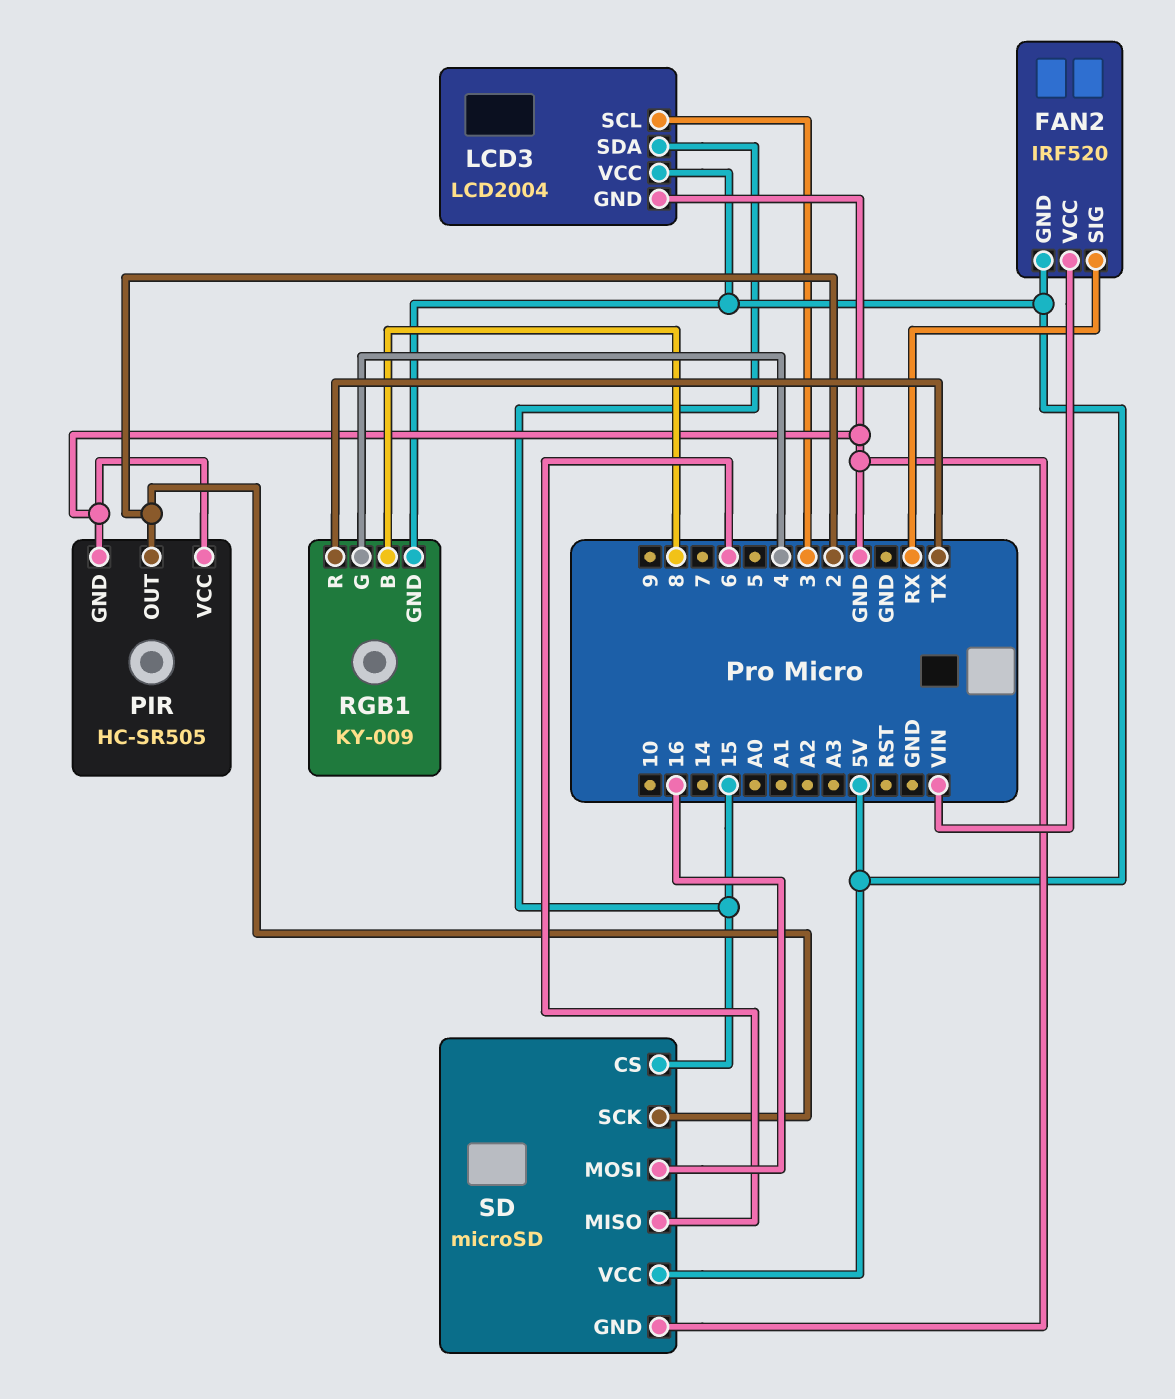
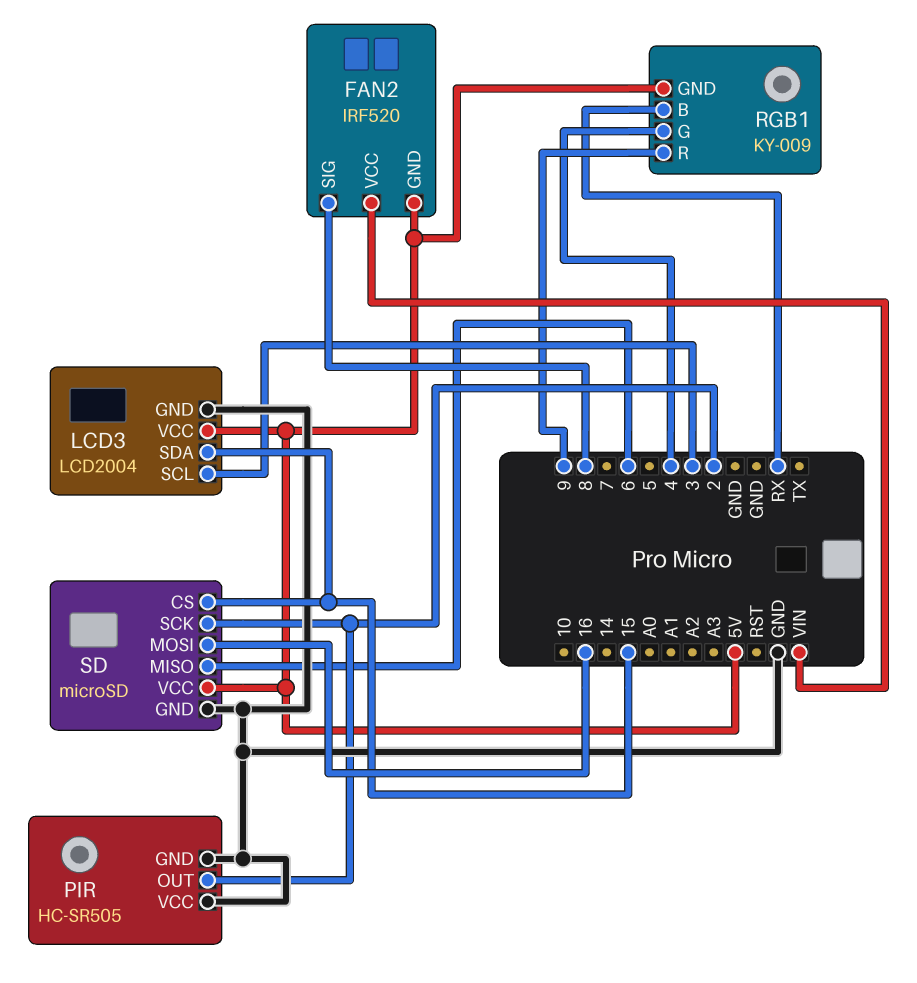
FAN2 pin SIG: RX -> 8
RGB1 pin B: 8 -> RX
RGB1 pin R: TX -> 9

